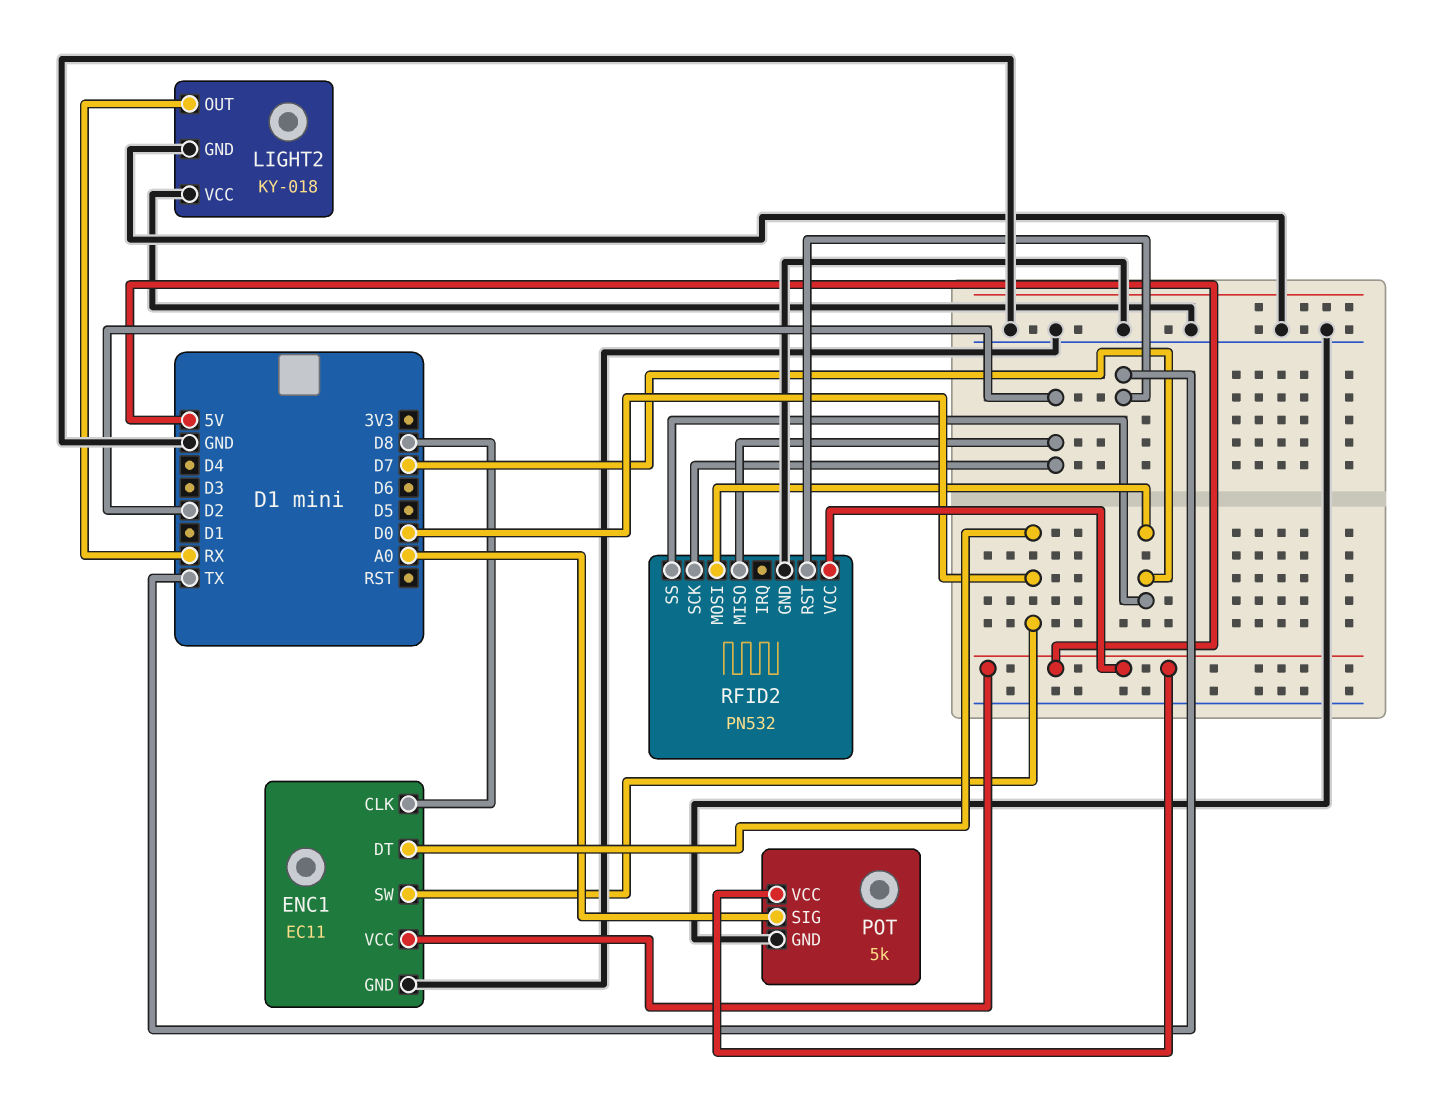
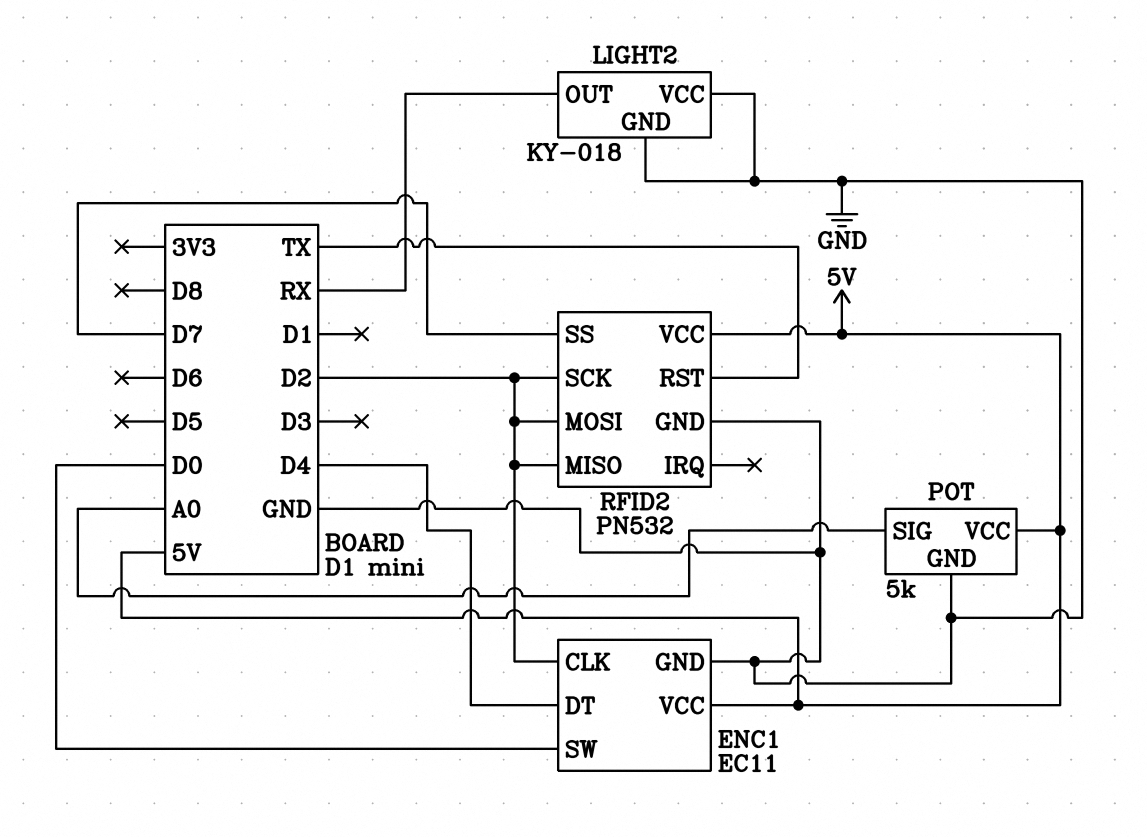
ENC1 pin CLK: D8 -> D2
ENC1 pin DT: D0 -> D4
RFID2 pin MOSI: D7 -> D2

